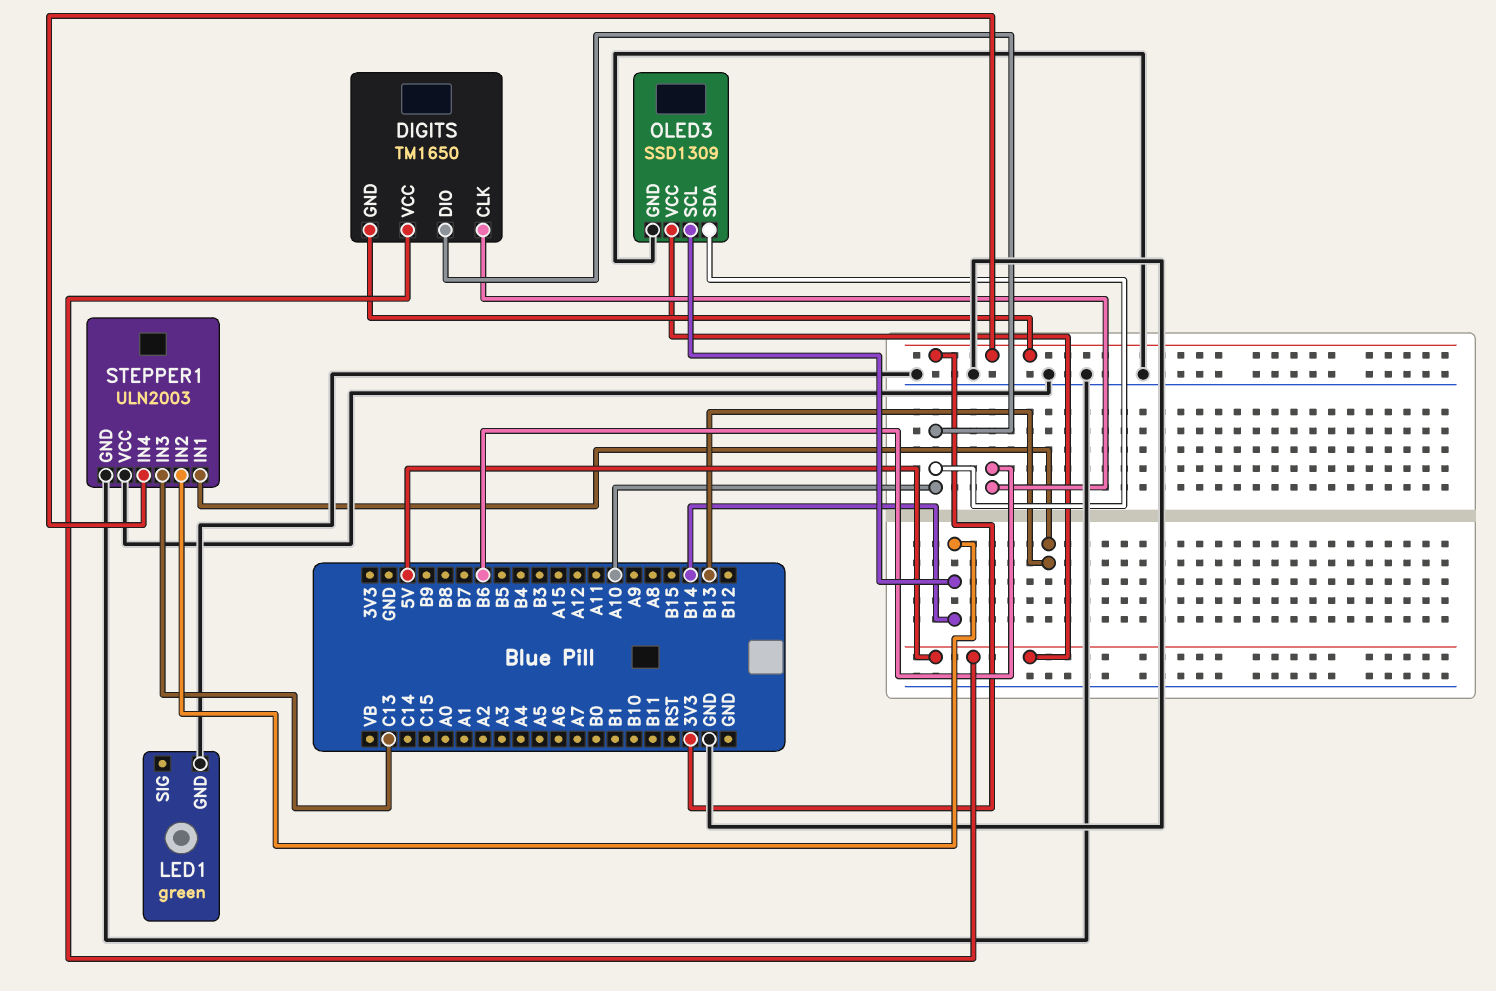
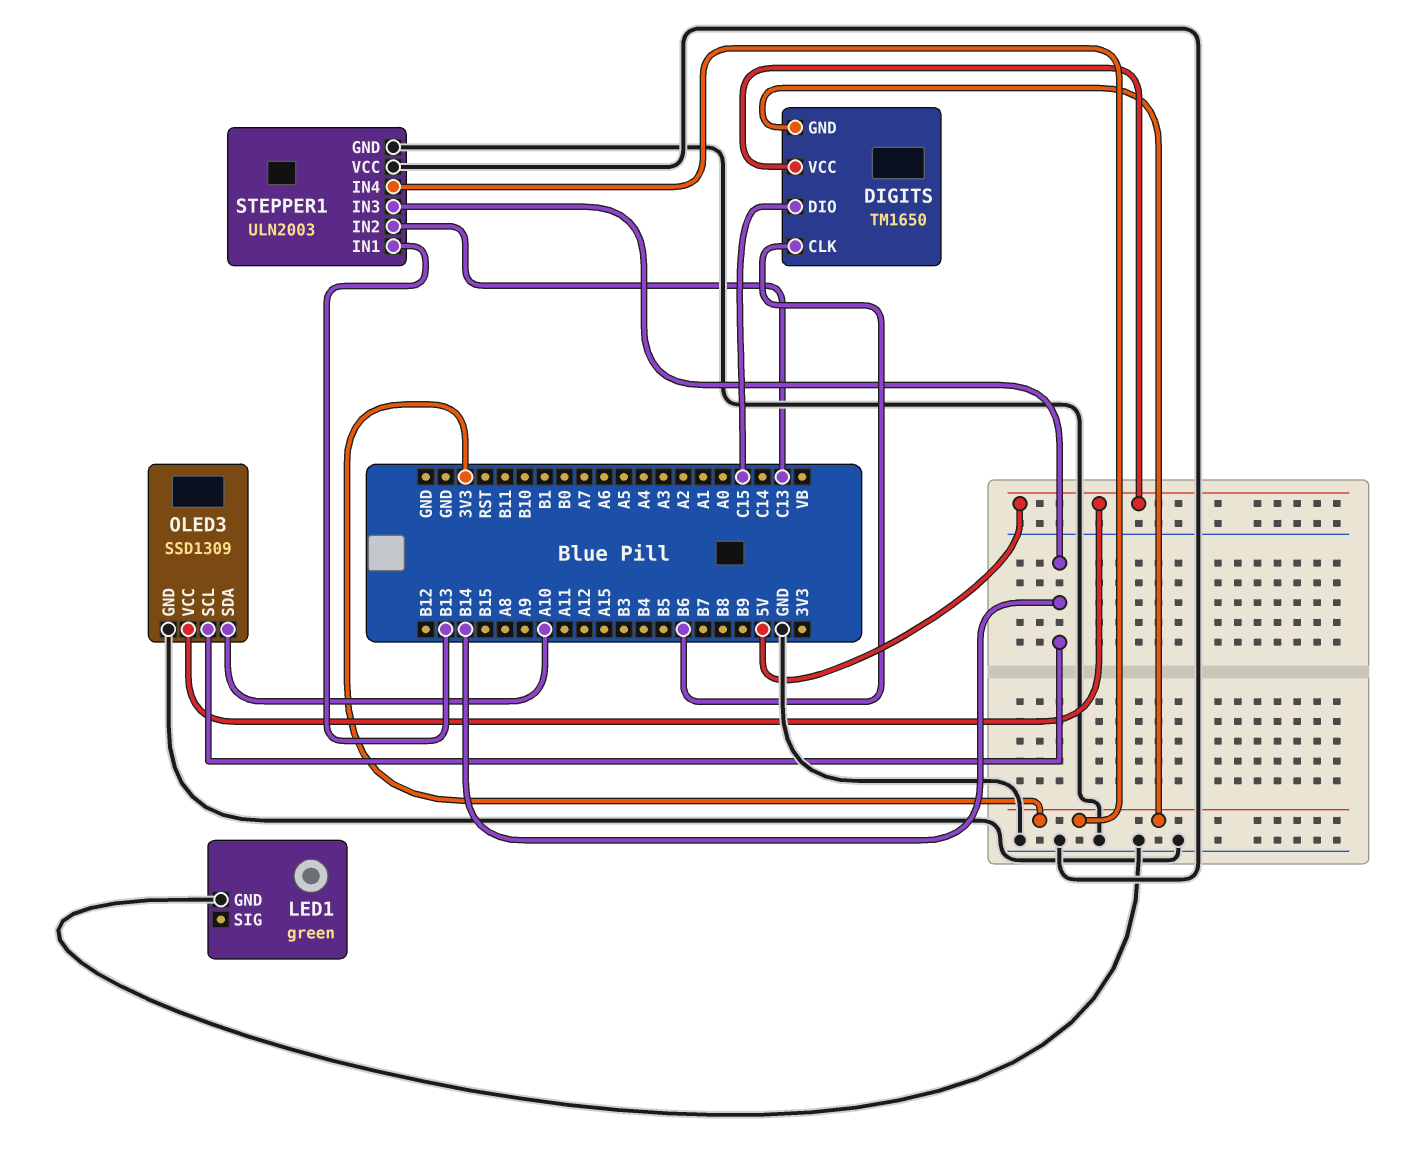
DIGITS pin DIO: A10 -> C15
STEPPER1 pin IN2: B14 -> C13
STEPPER1 pin IN3: C13 -> B14

